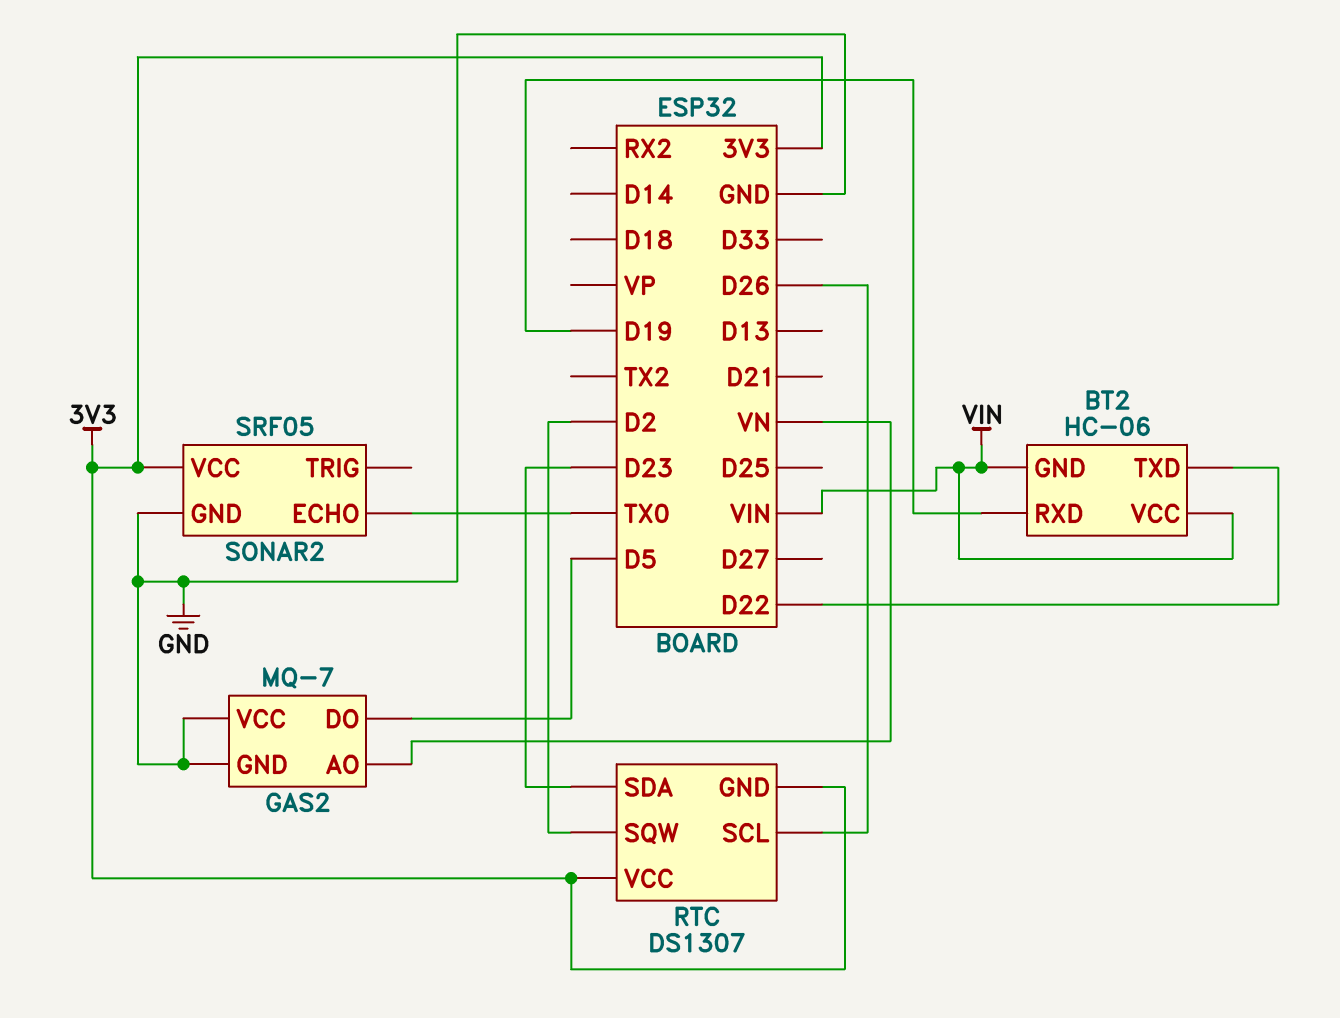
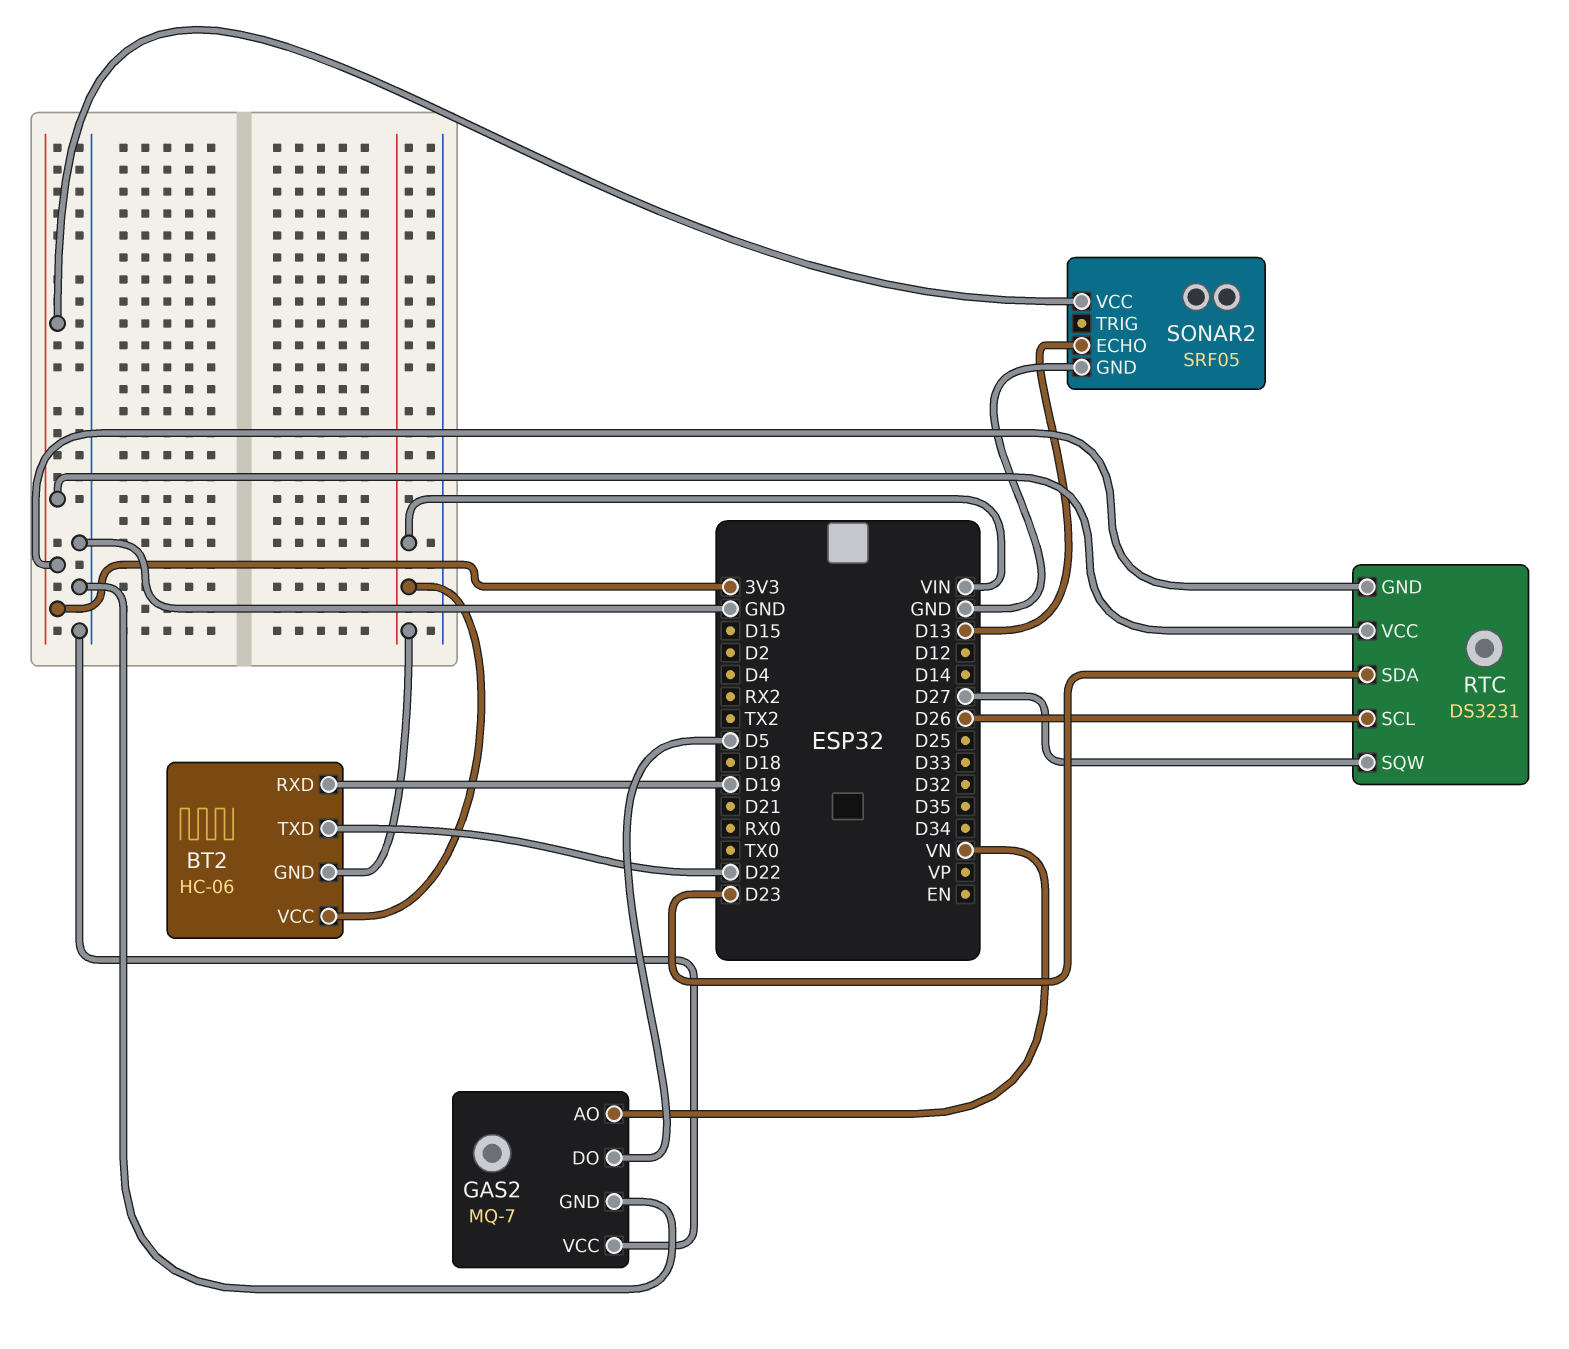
RTC: DS1307 -> DS3231
RTC pin SQW: D2 -> D27
SONAR2 pin ECHO: TX0 -> D13

